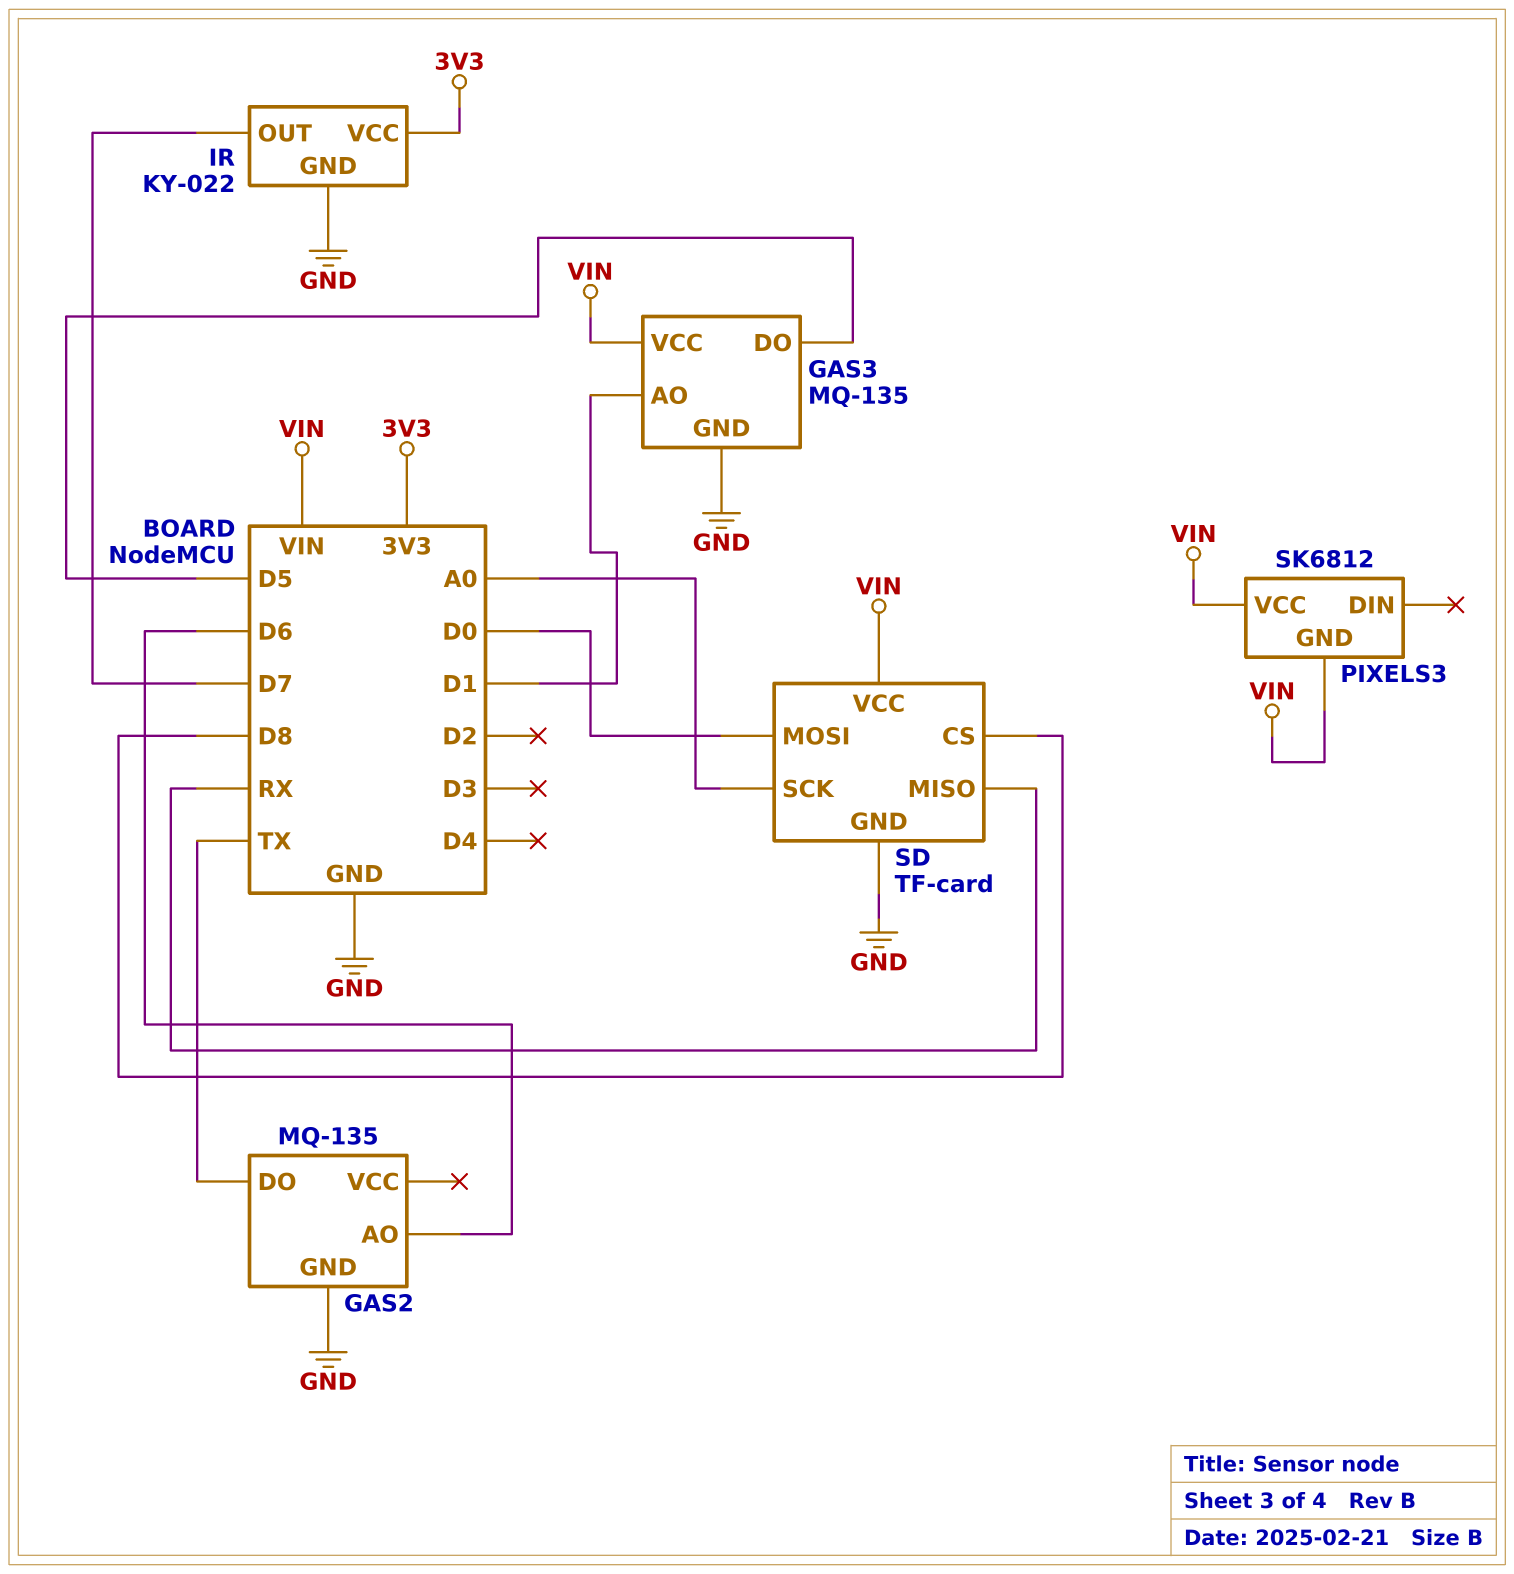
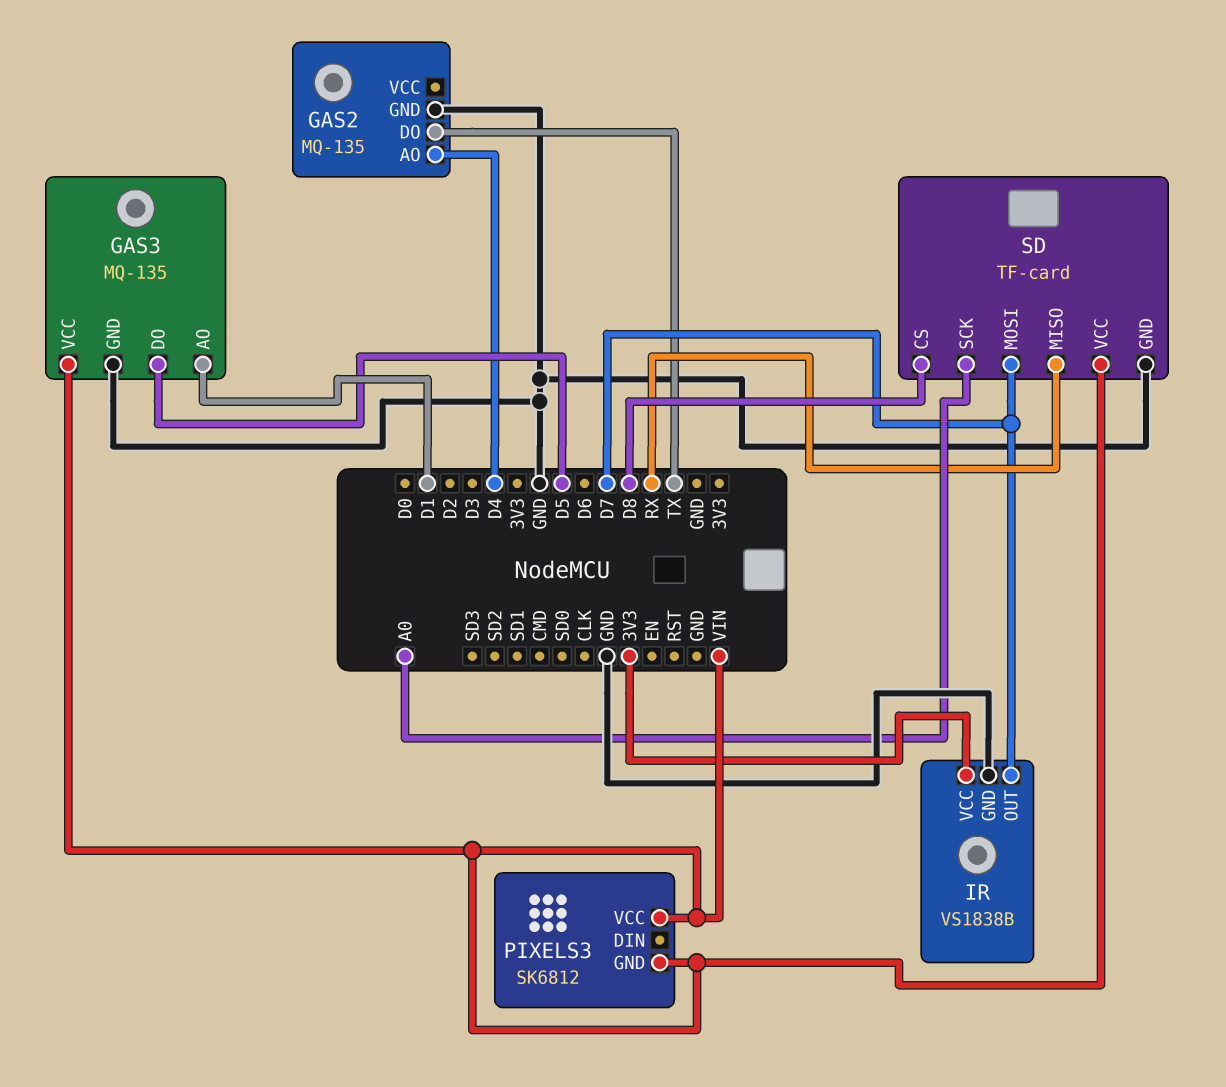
GAS2 pin AO: D6 -> D4
IR: KY-022 -> VS1838B
SD pin MOSI: D0 -> D7

